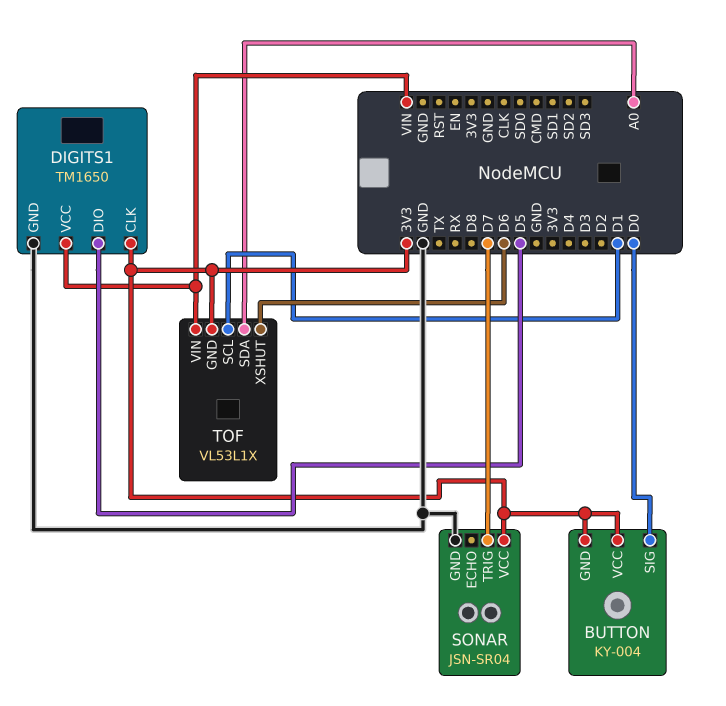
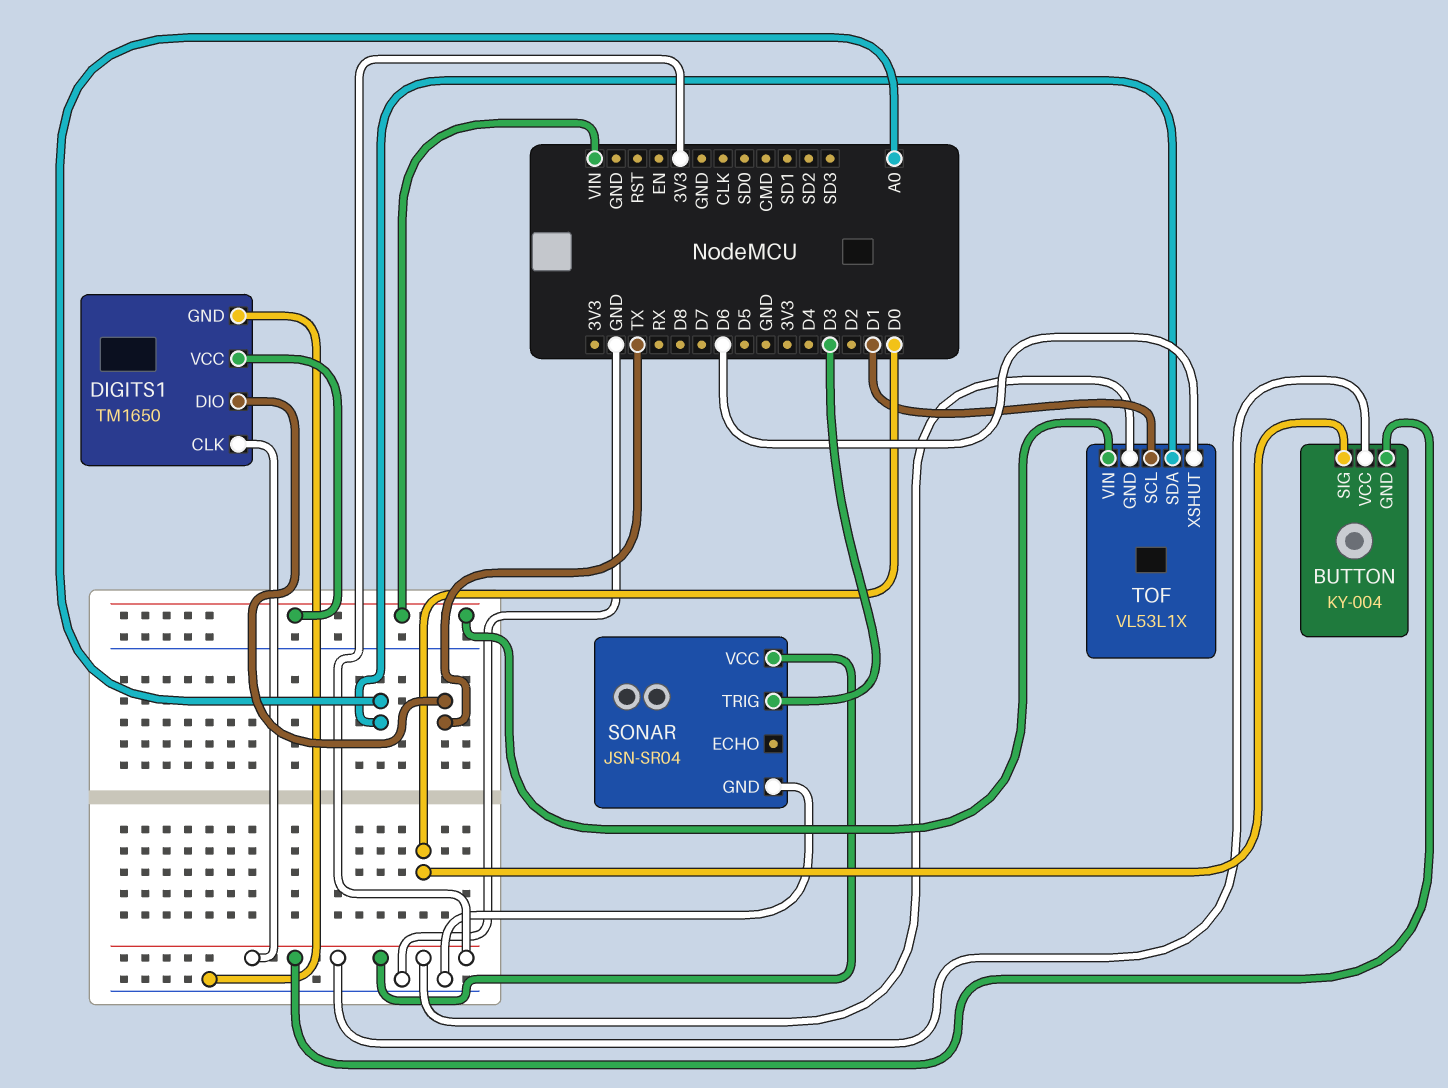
DIGITS1 pin DIO: D5 -> TX
SONAR pin TRIG: D7 -> D3

